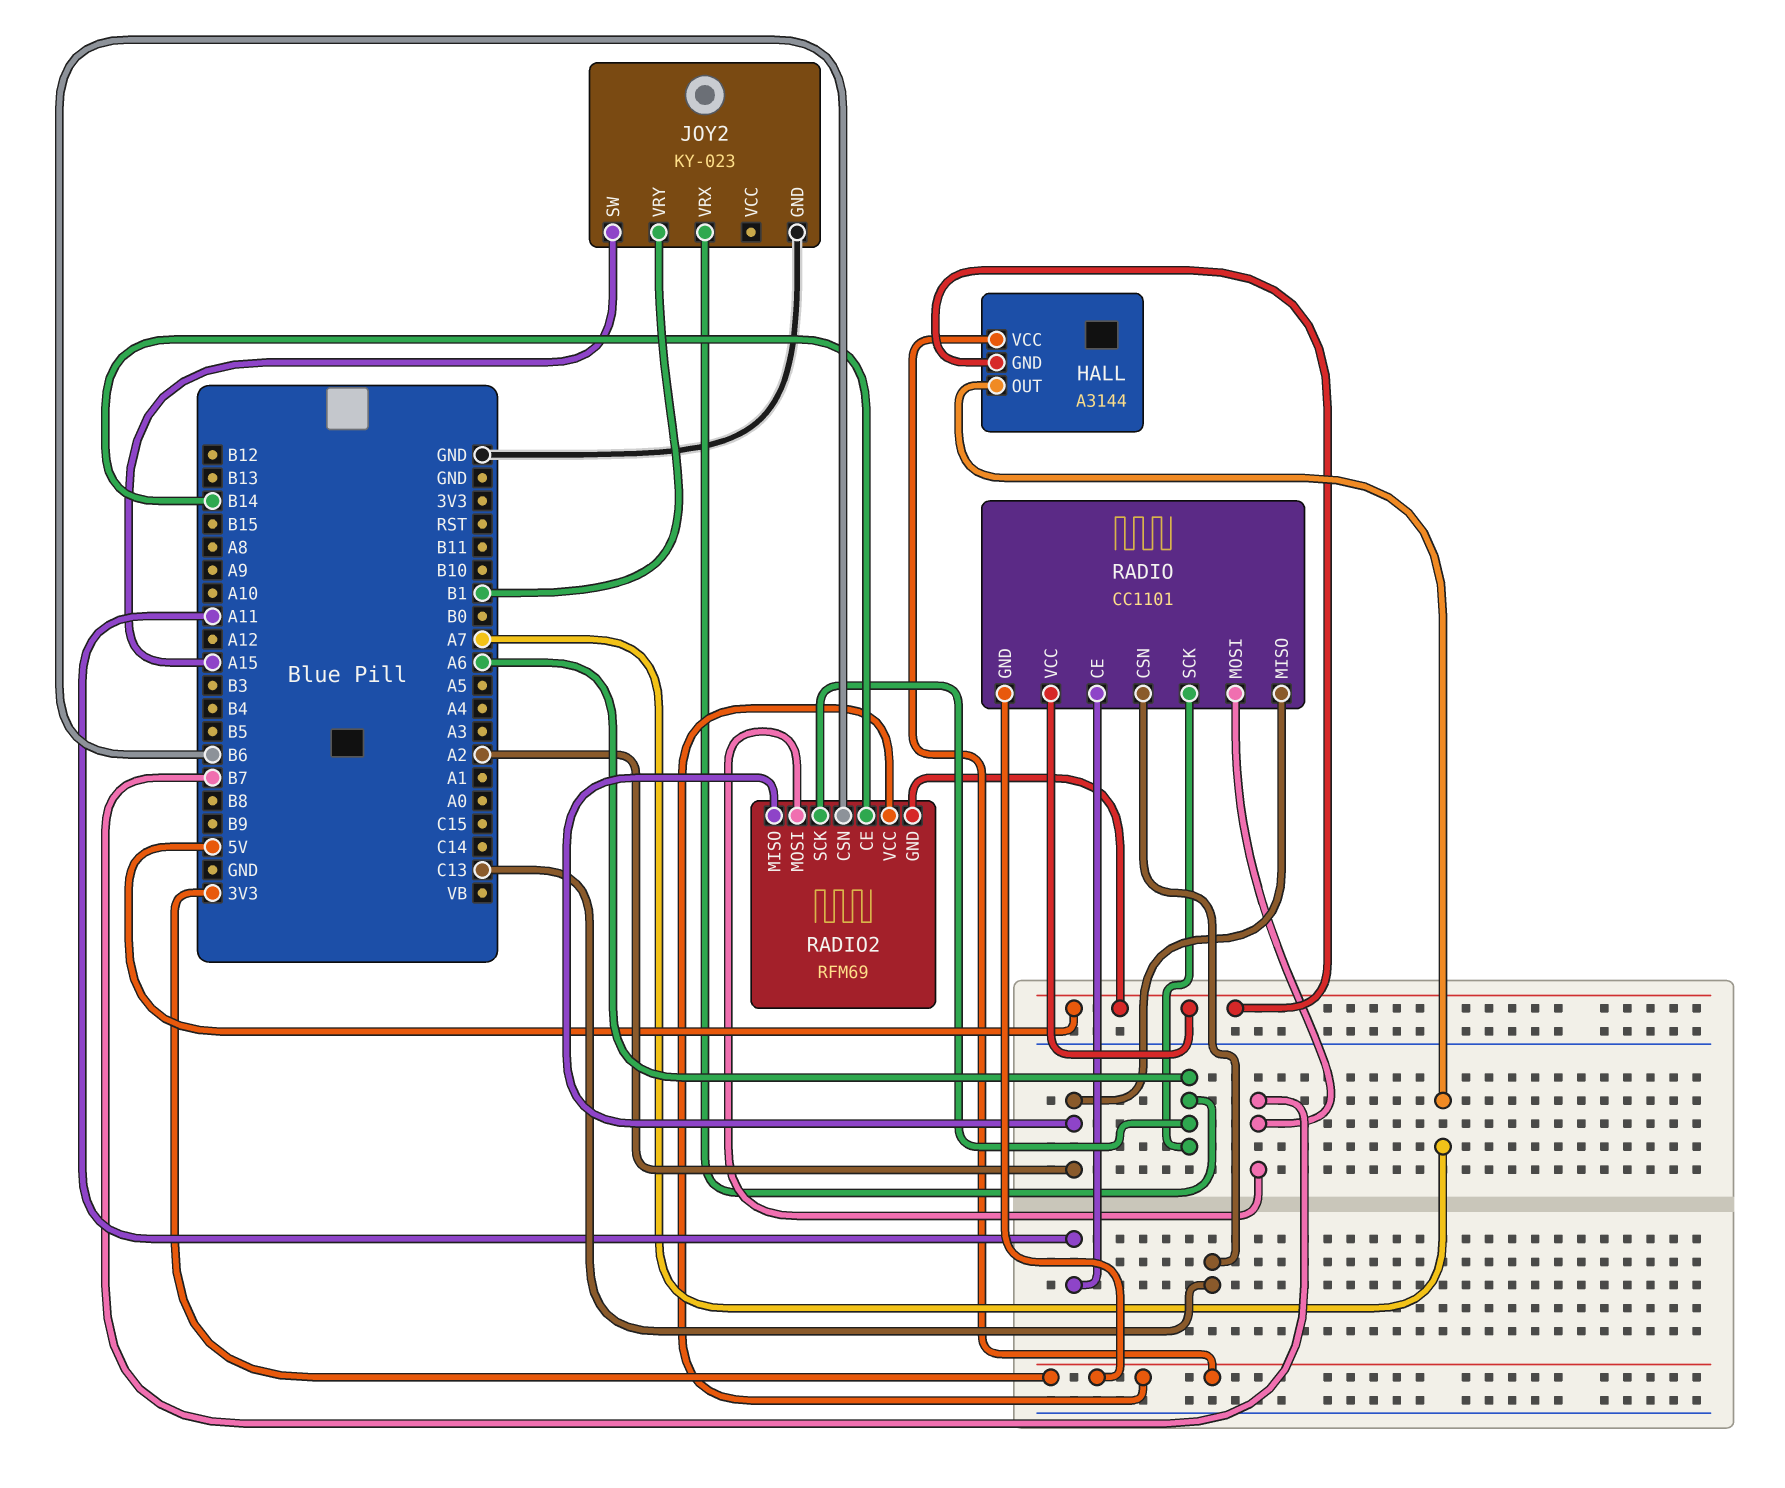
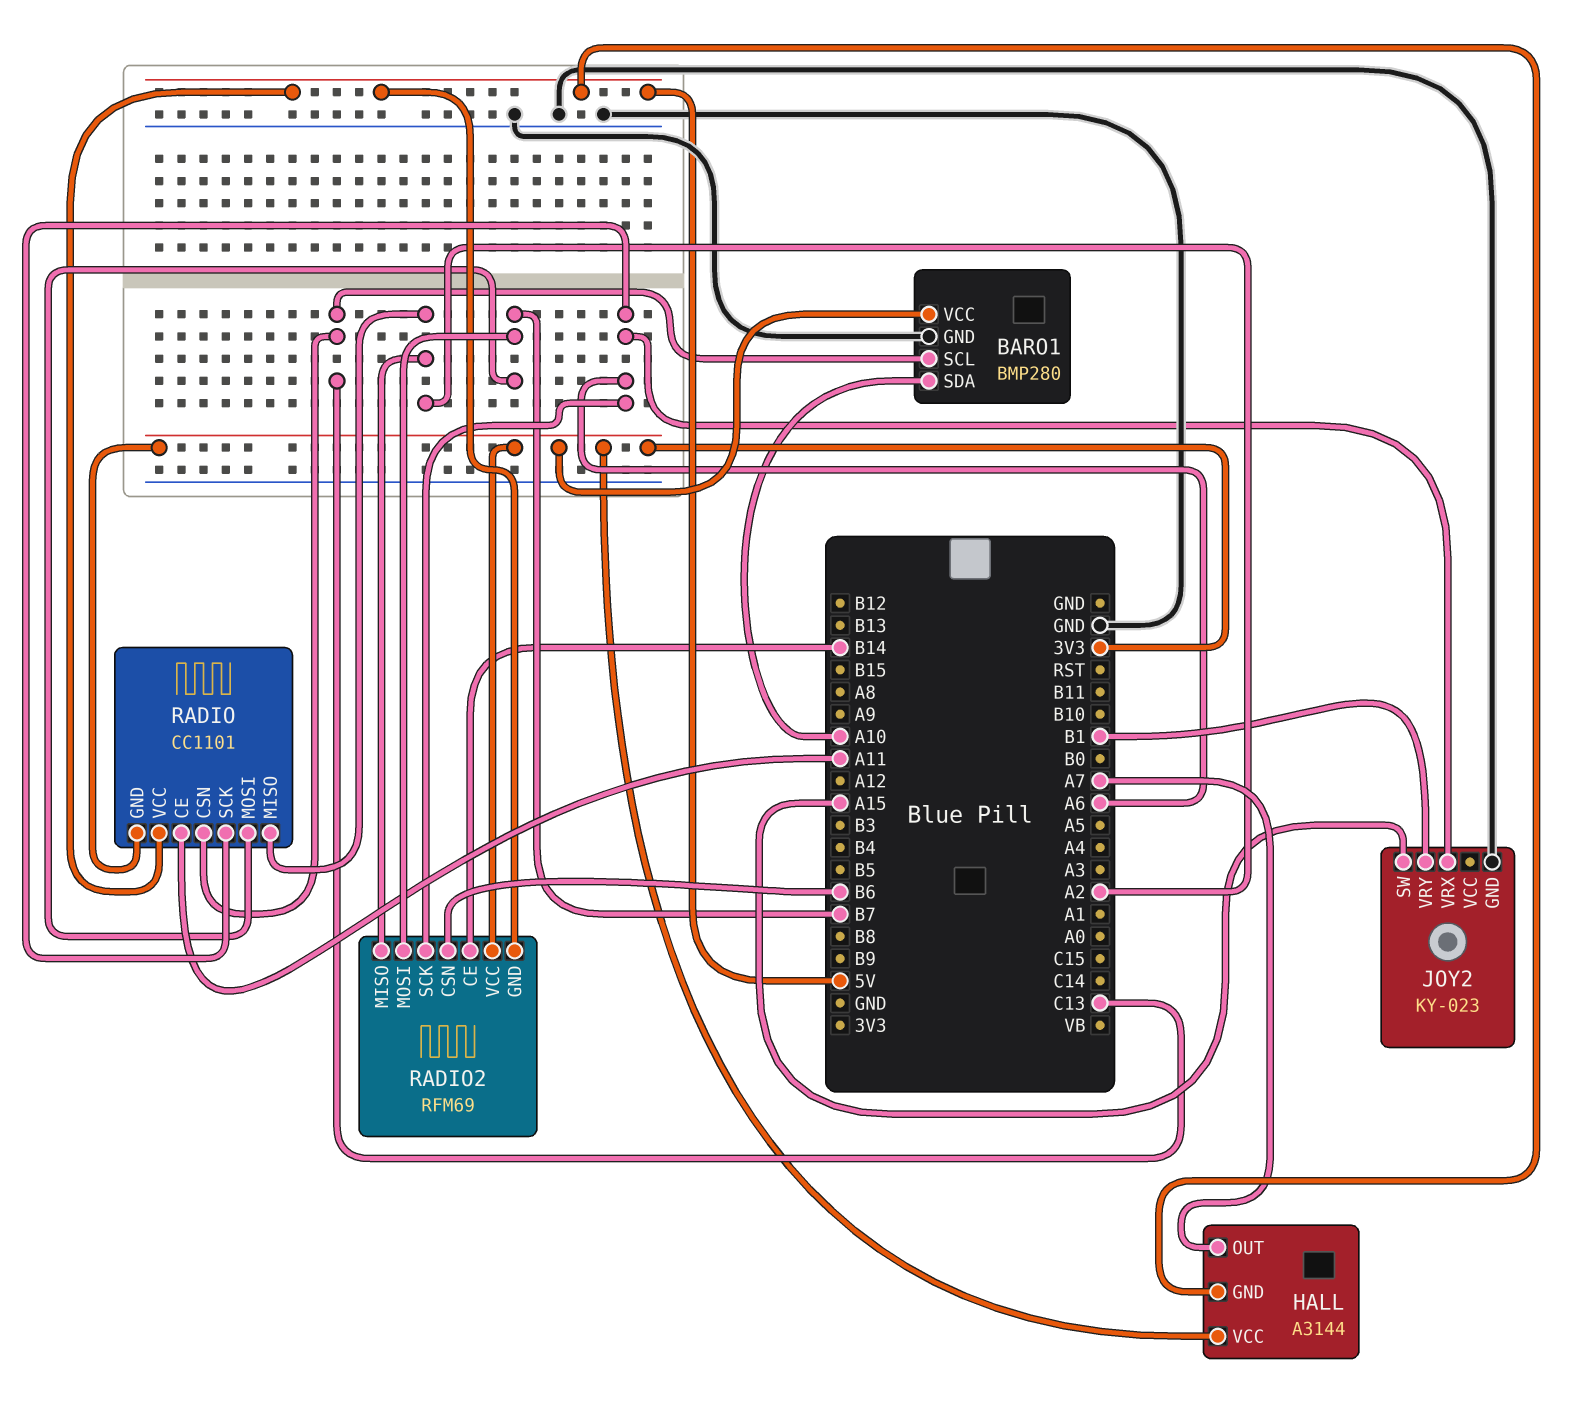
BARO1: none -> BMP280
BARO1 pin GND: none -> GND
BARO1 pin SCL: none -> C13
BARO1 pin SDA: none -> A10
BARO1 pin VCC: none -> 3V3

